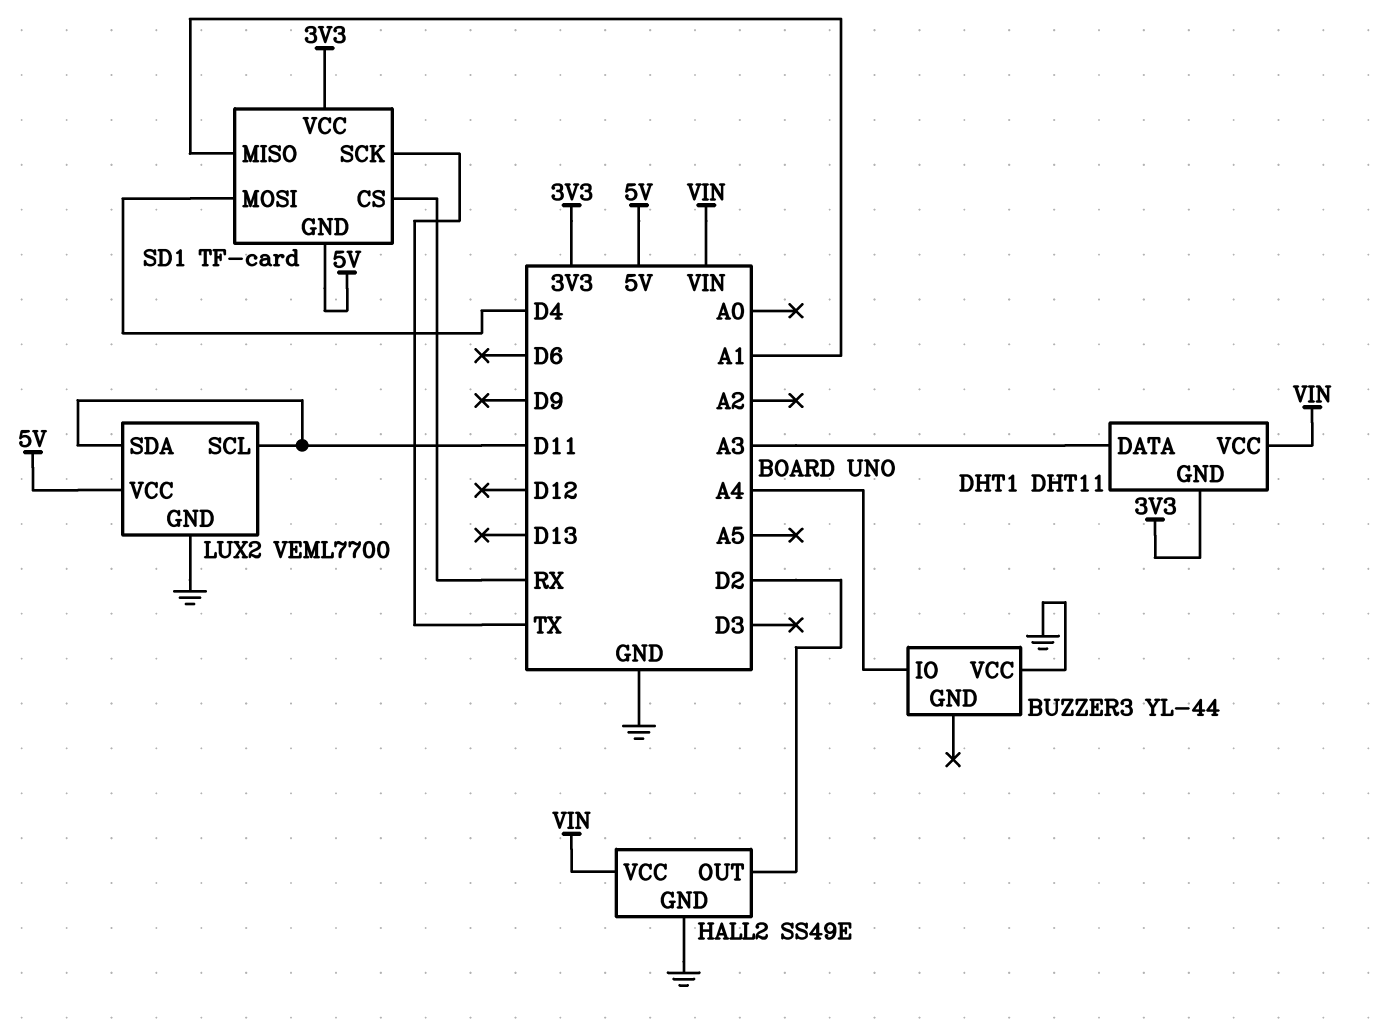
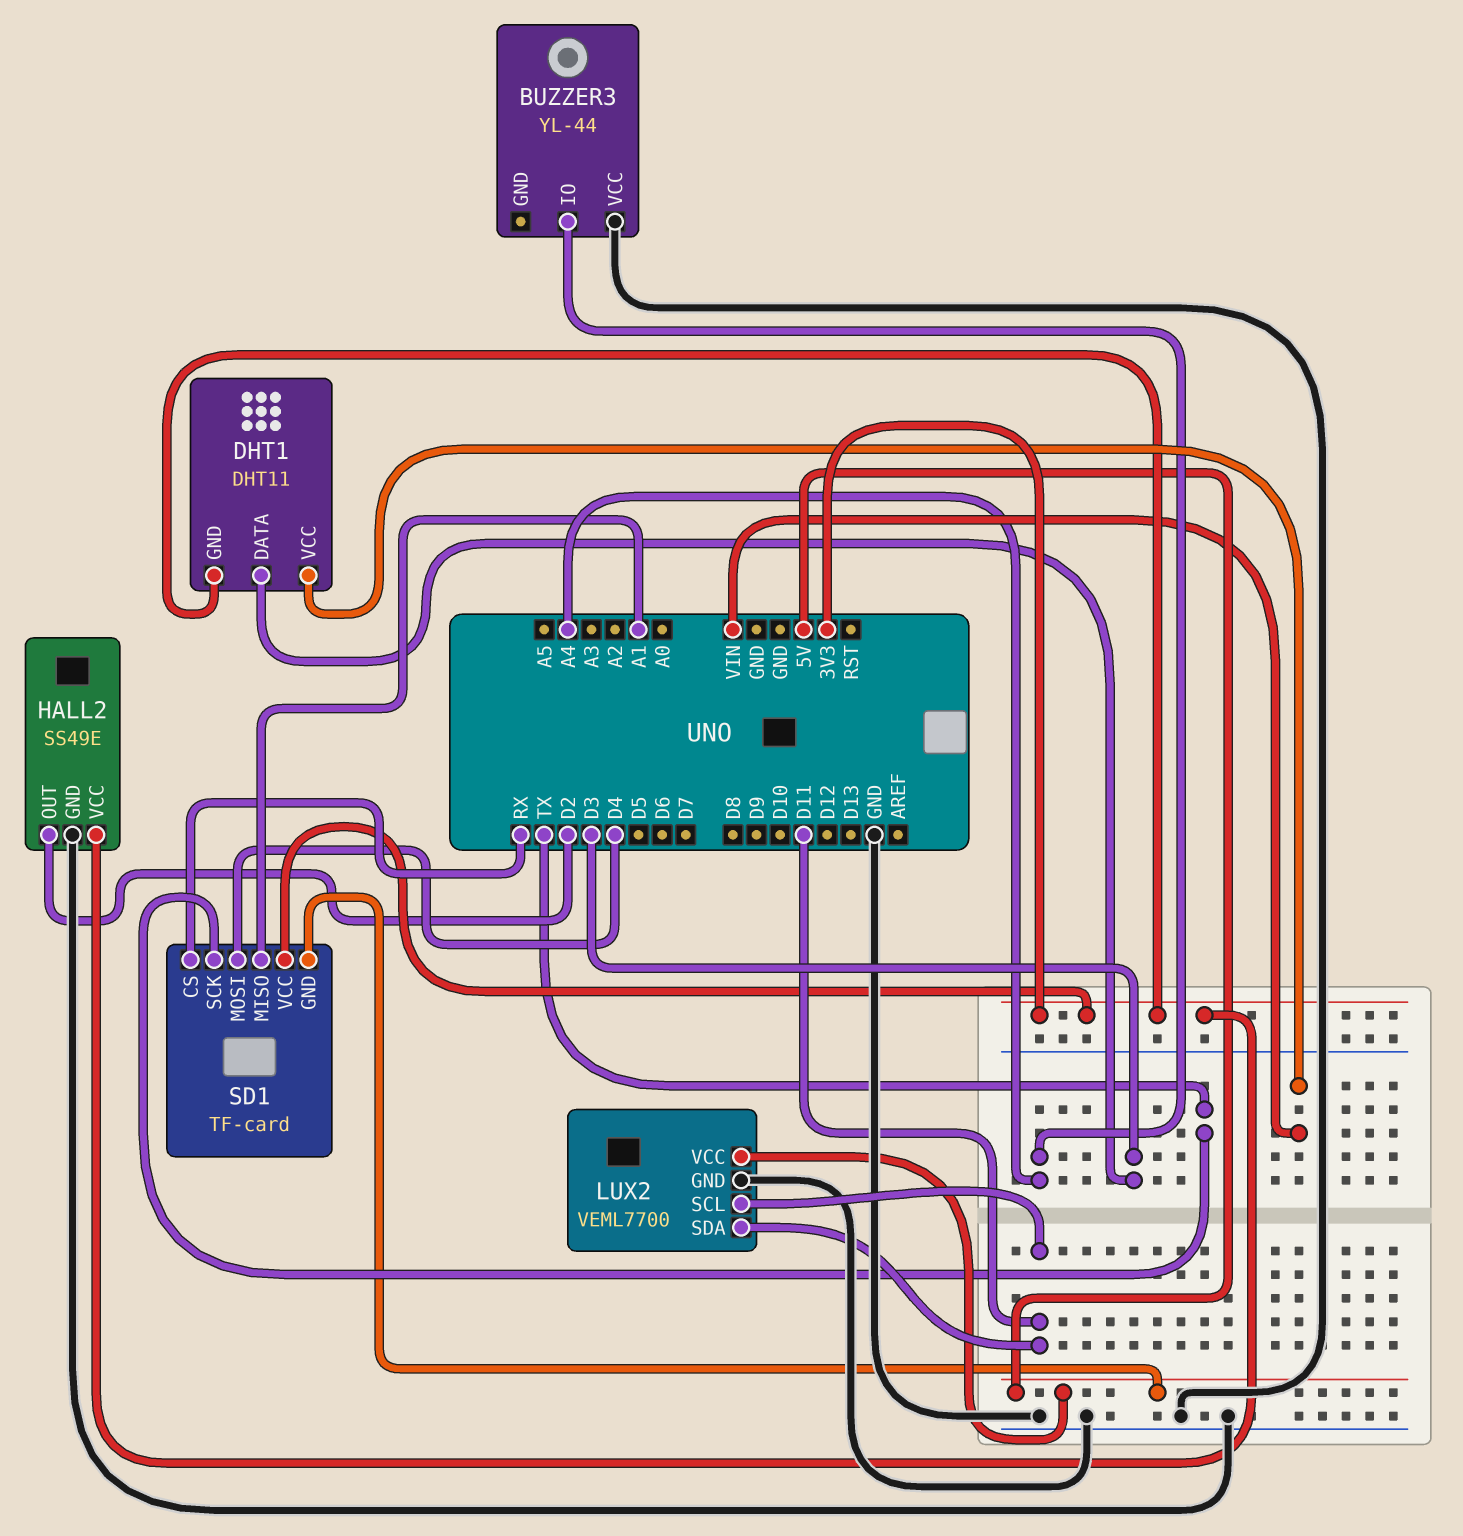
DHT1 pin DATA: A3 -> D3
HALL2 pin VCC: VIN -> 3V3

